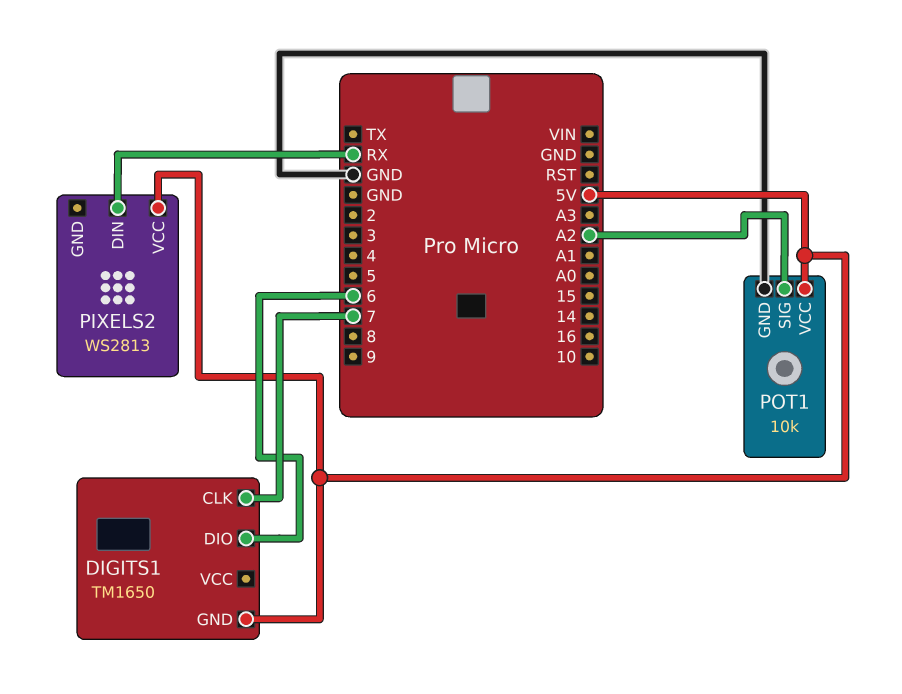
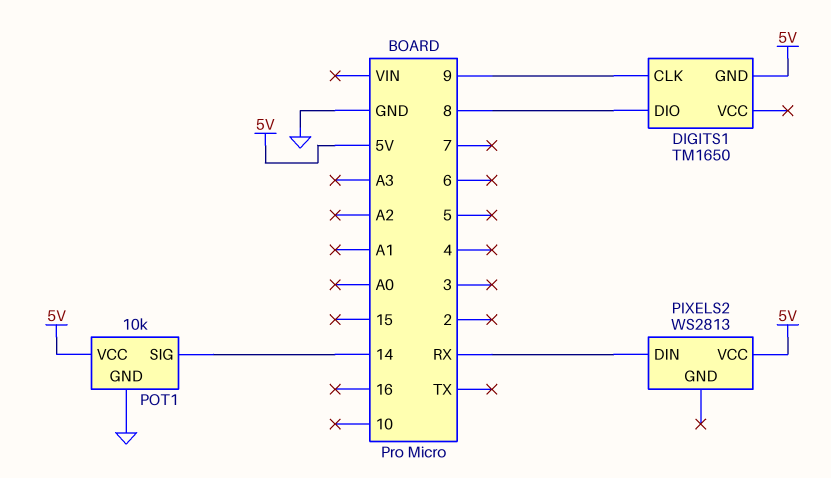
DIGITS1 pin CLK: 7 -> 9
DIGITS1 pin DIO: 6 -> 8
POT1 pin SIG: A2 -> 14

